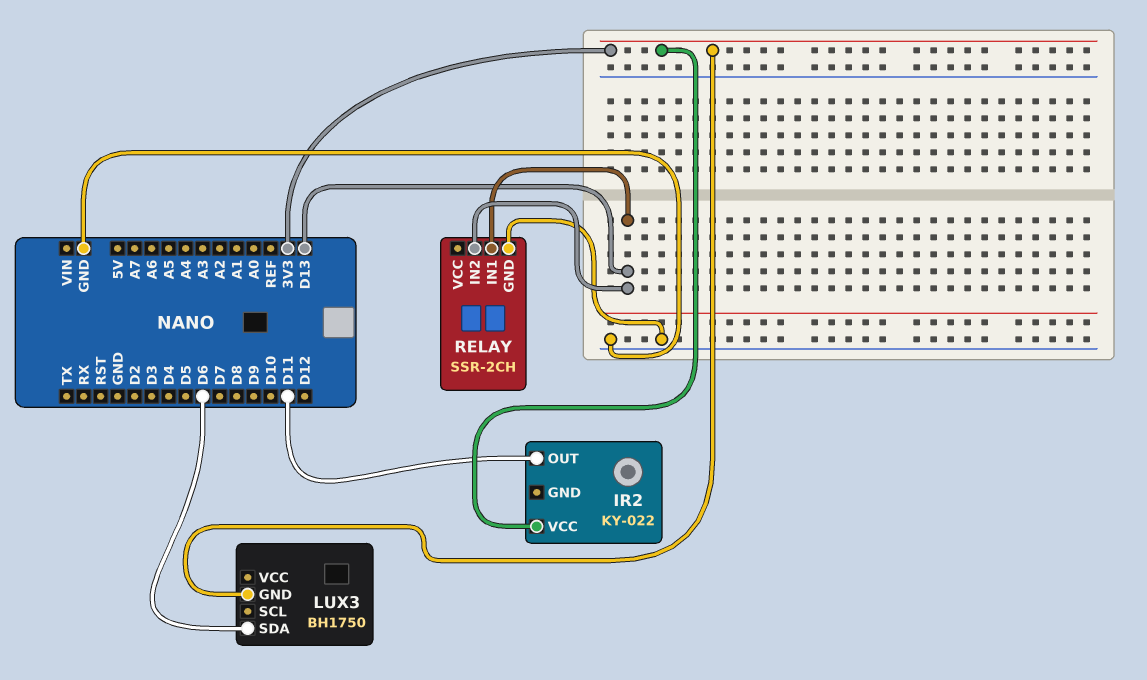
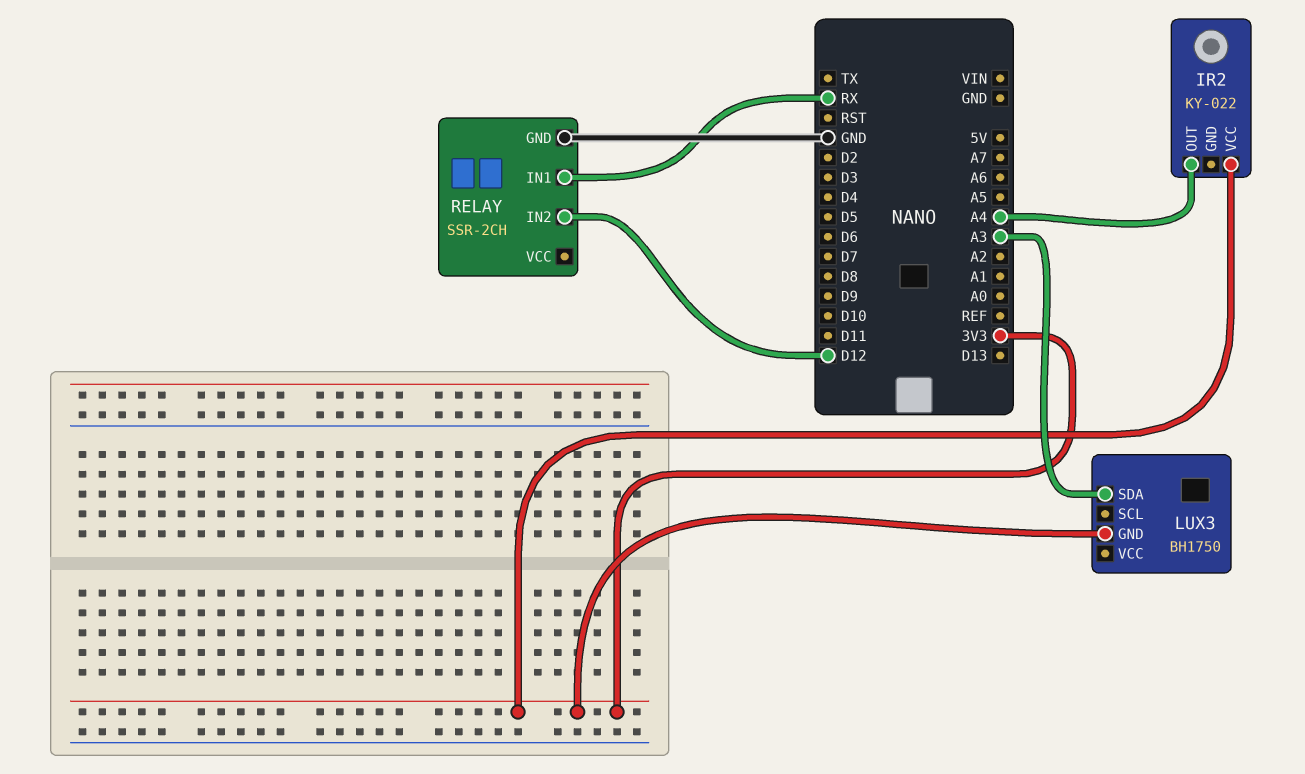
IR2 pin OUT: D11 -> A4
LUX3 pin SDA: D6 -> A3
RELAY pin IN1: D13 -> RX
RELAY pin IN2: D13 -> D12

